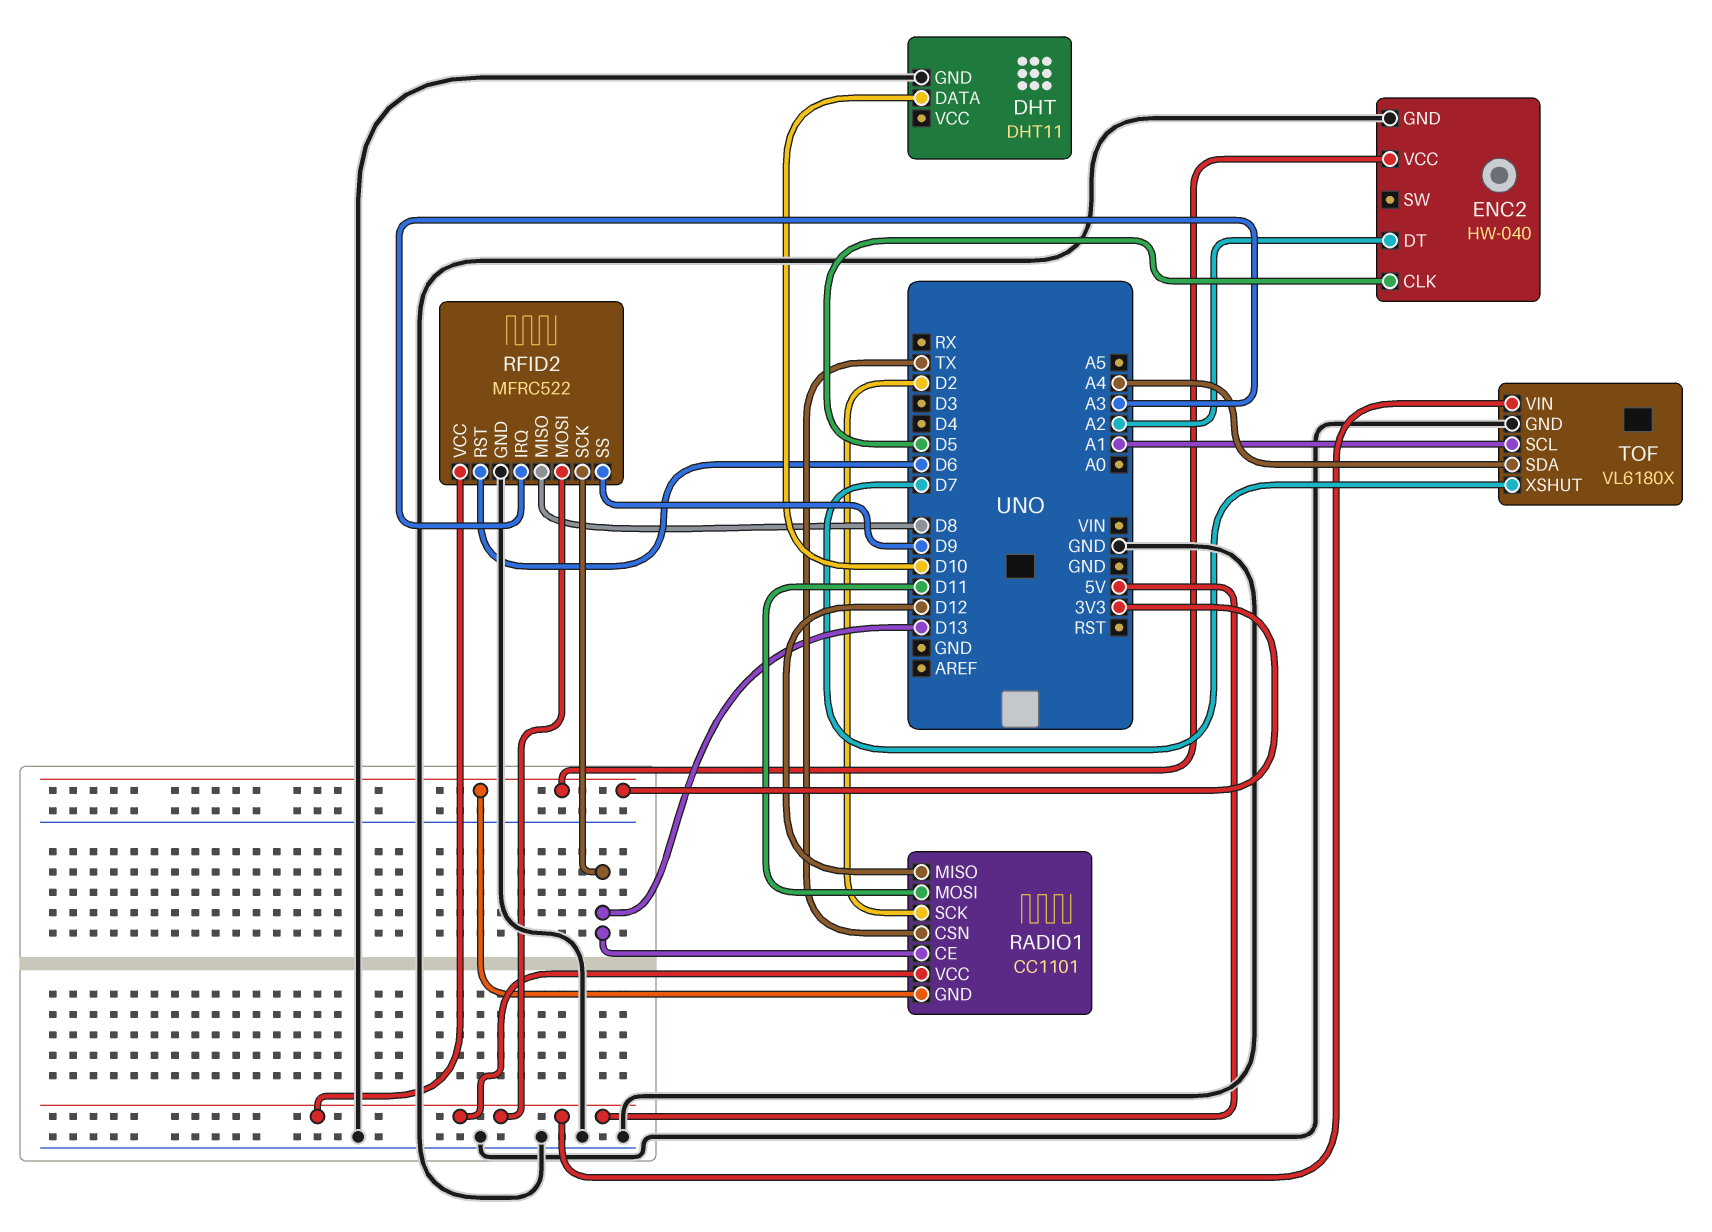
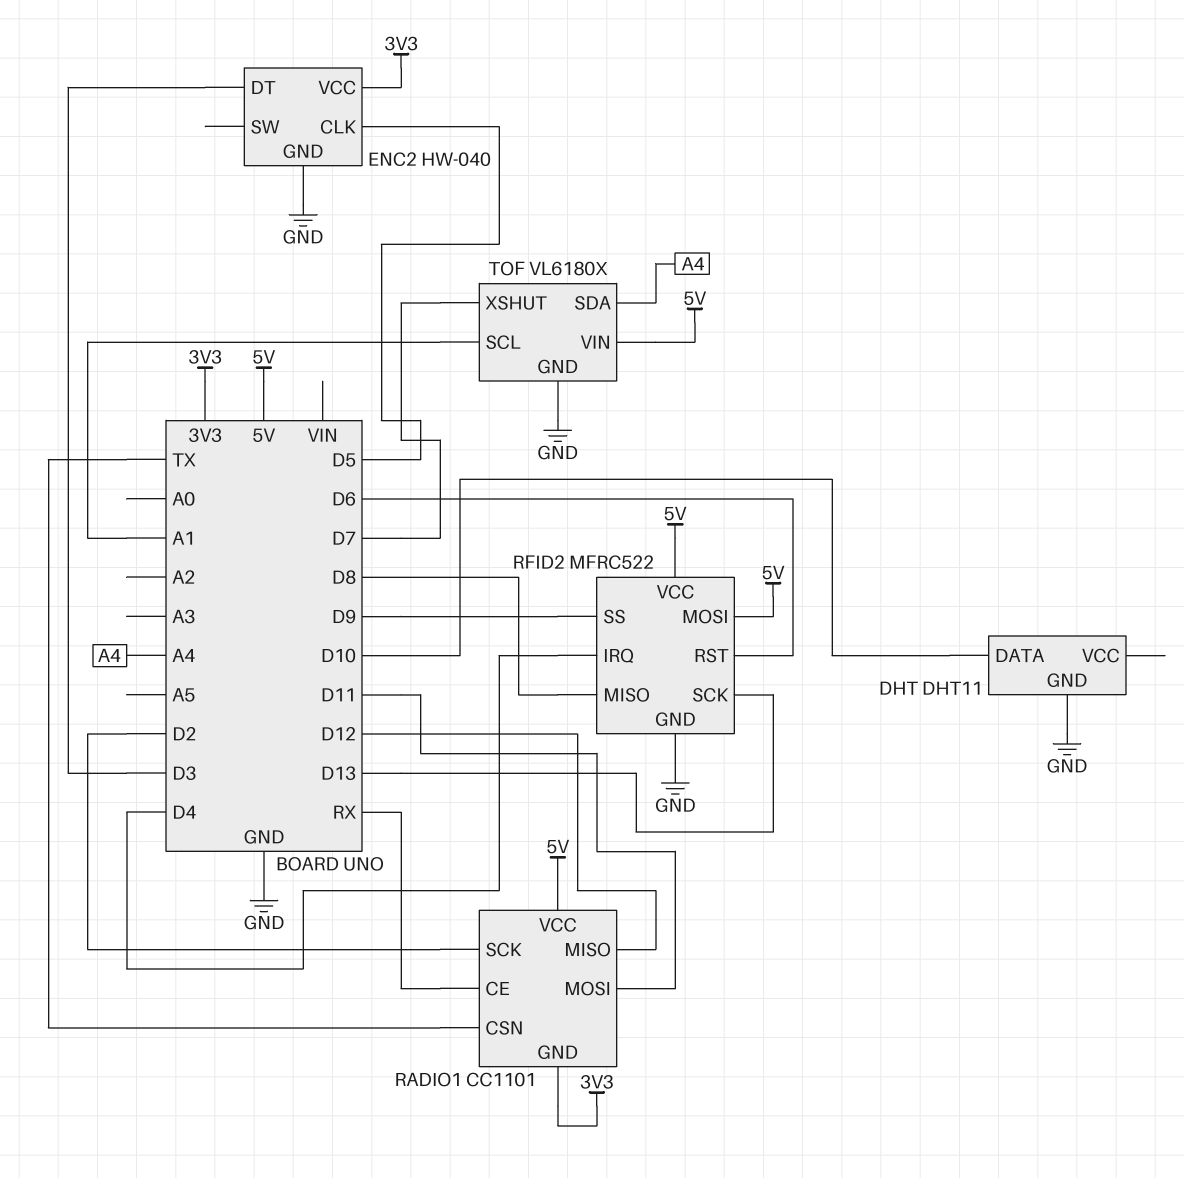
ENC2 pin DT: A2 -> D3
RADIO1 pin CE: D13 -> RX
RFID2 pin IRQ: A3 -> D4

